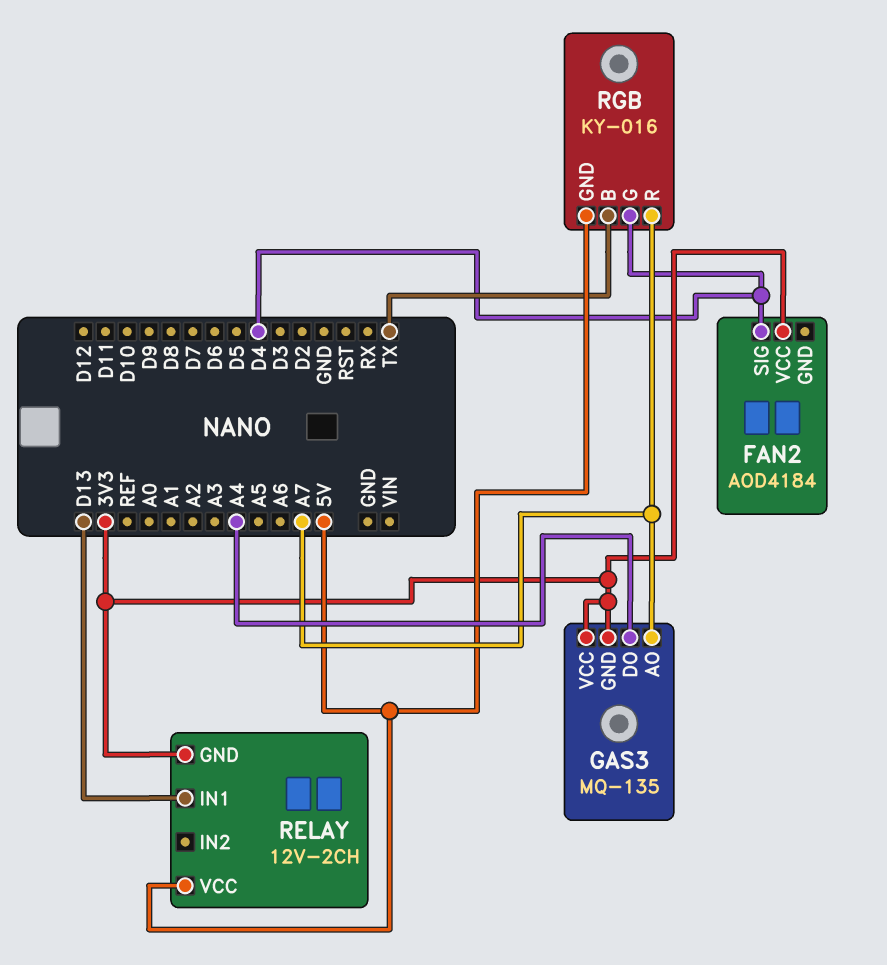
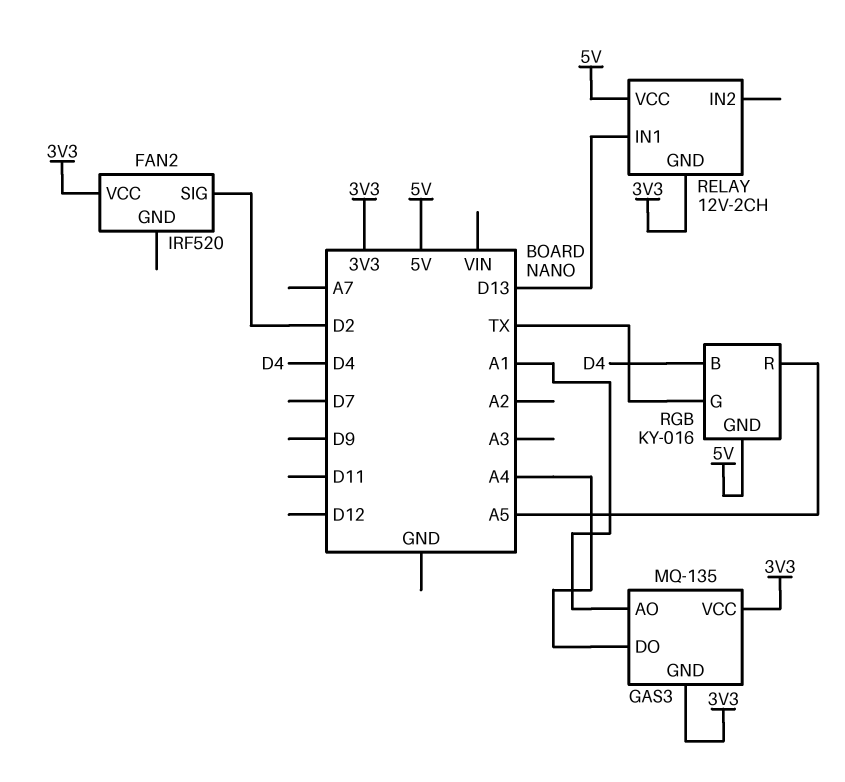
FAN2: AOD4184 -> IRF520
FAN2 pin SIG: D4 -> D2
GAS3 pin AO: A7 -> A1
RGB pin B: TX -> D4
RGB pin G: D4 -> TX
RGB pin R: A7 -> A5

